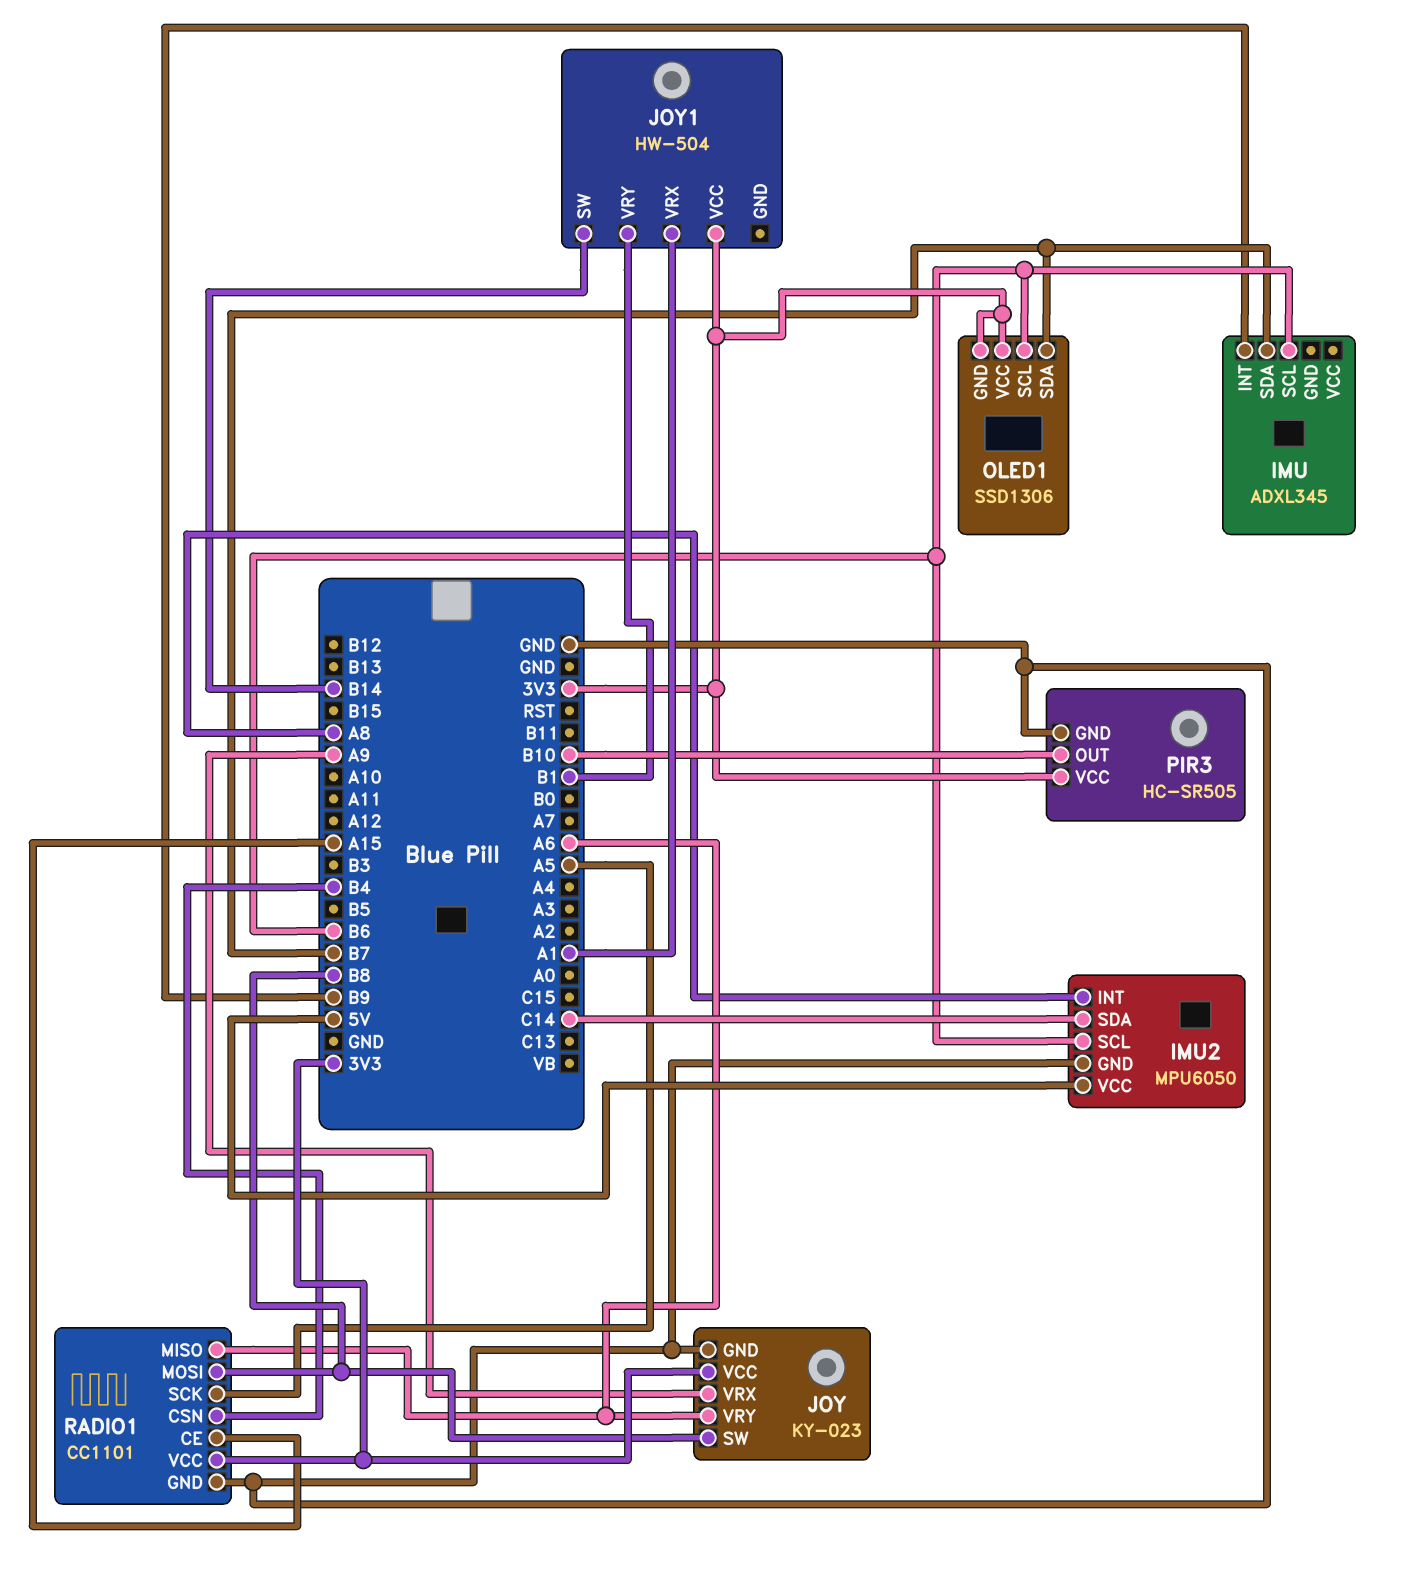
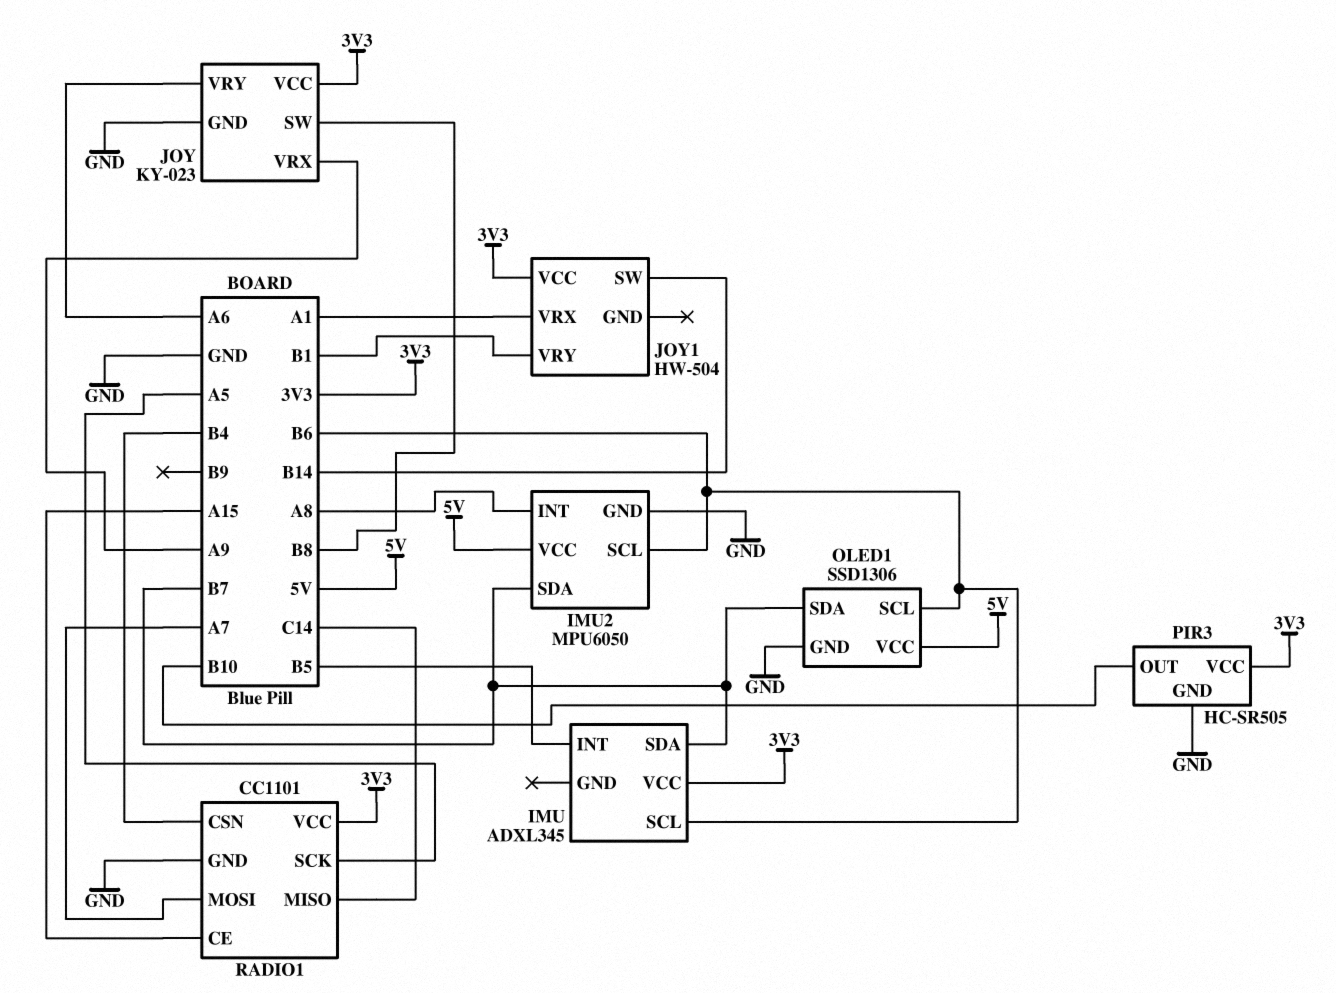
IMU pin INT: B9 -> B5
IMU pin VCC: none -> 3V3
IMU2 pin SDA: C14 -> B7
OLED1 pin GND: 3V3 -> GND
OLED1 pin VCC: 3V3 -> 5V
RADIO1 pin MISO: A6 -> C14
RADIO1 pin MOSI: B8 -> A7

